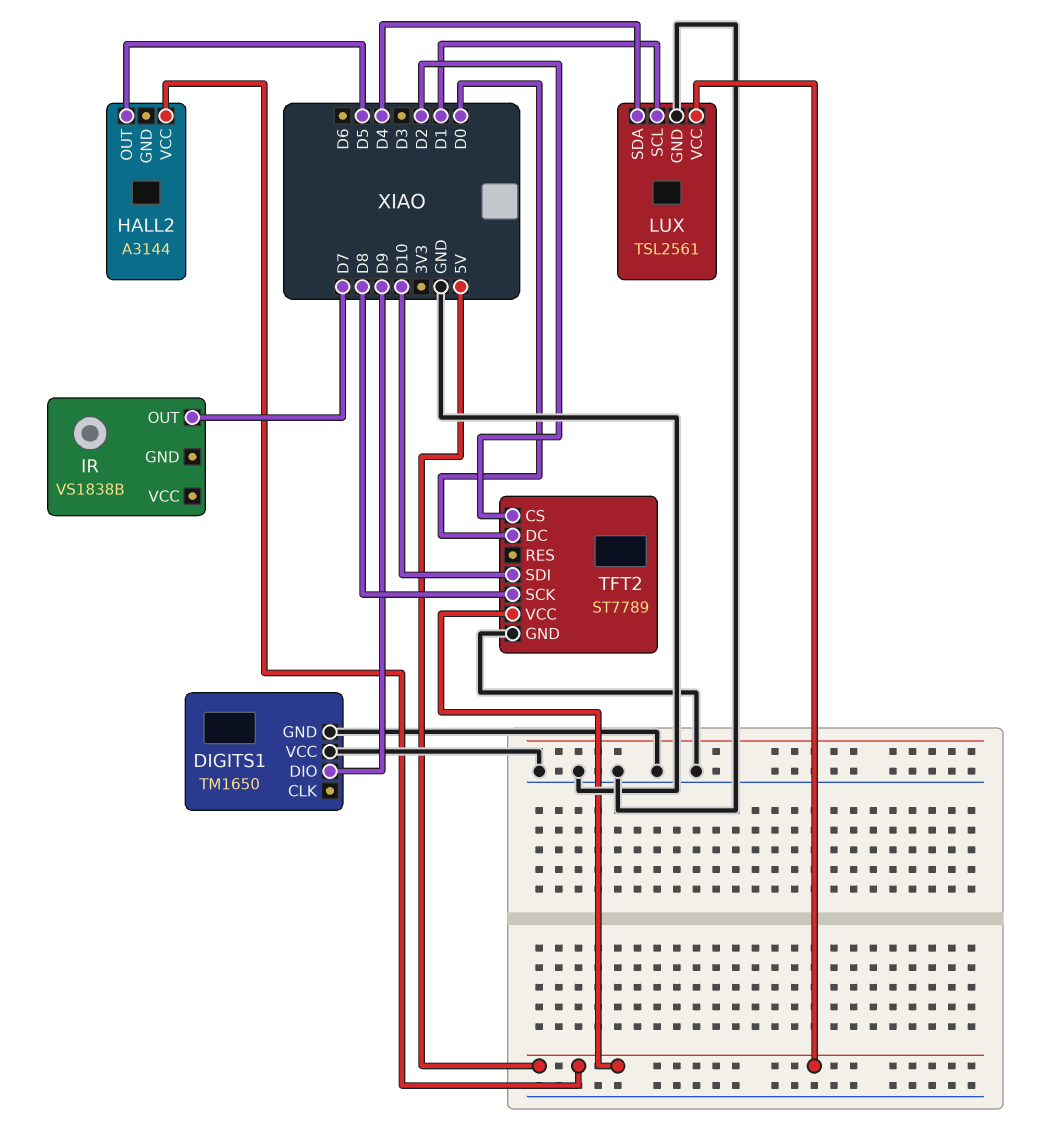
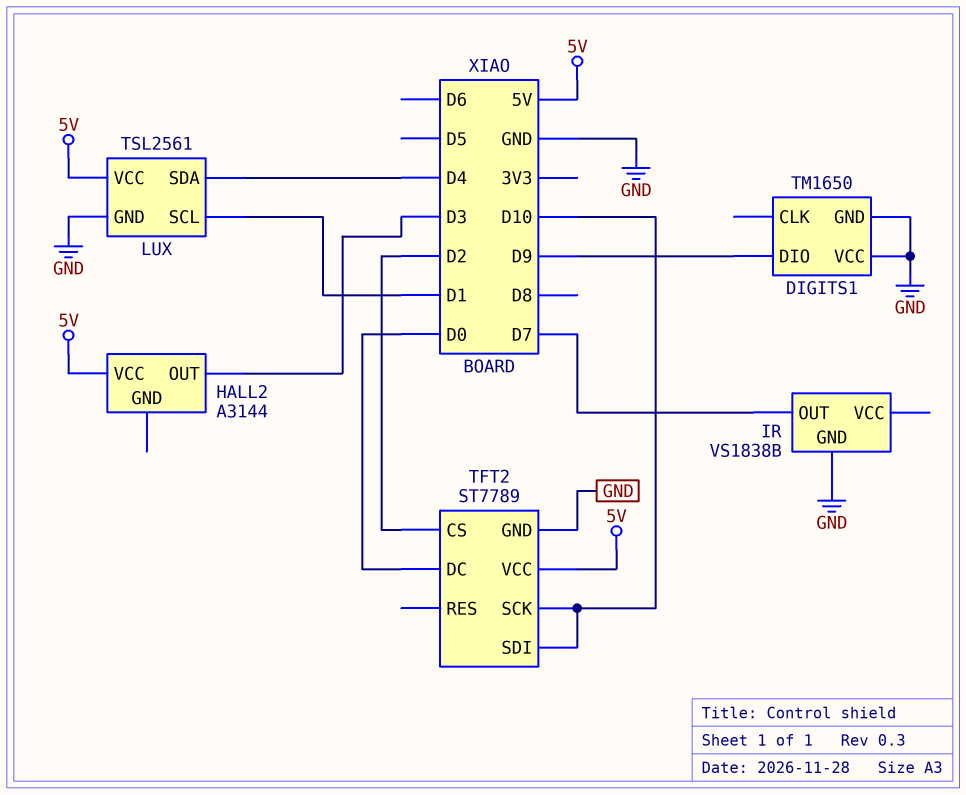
HALL2 pin OUT: D5 -> D3
IR pin GND: none -> GND
TFT2 pin SCK: D8 -> D10

